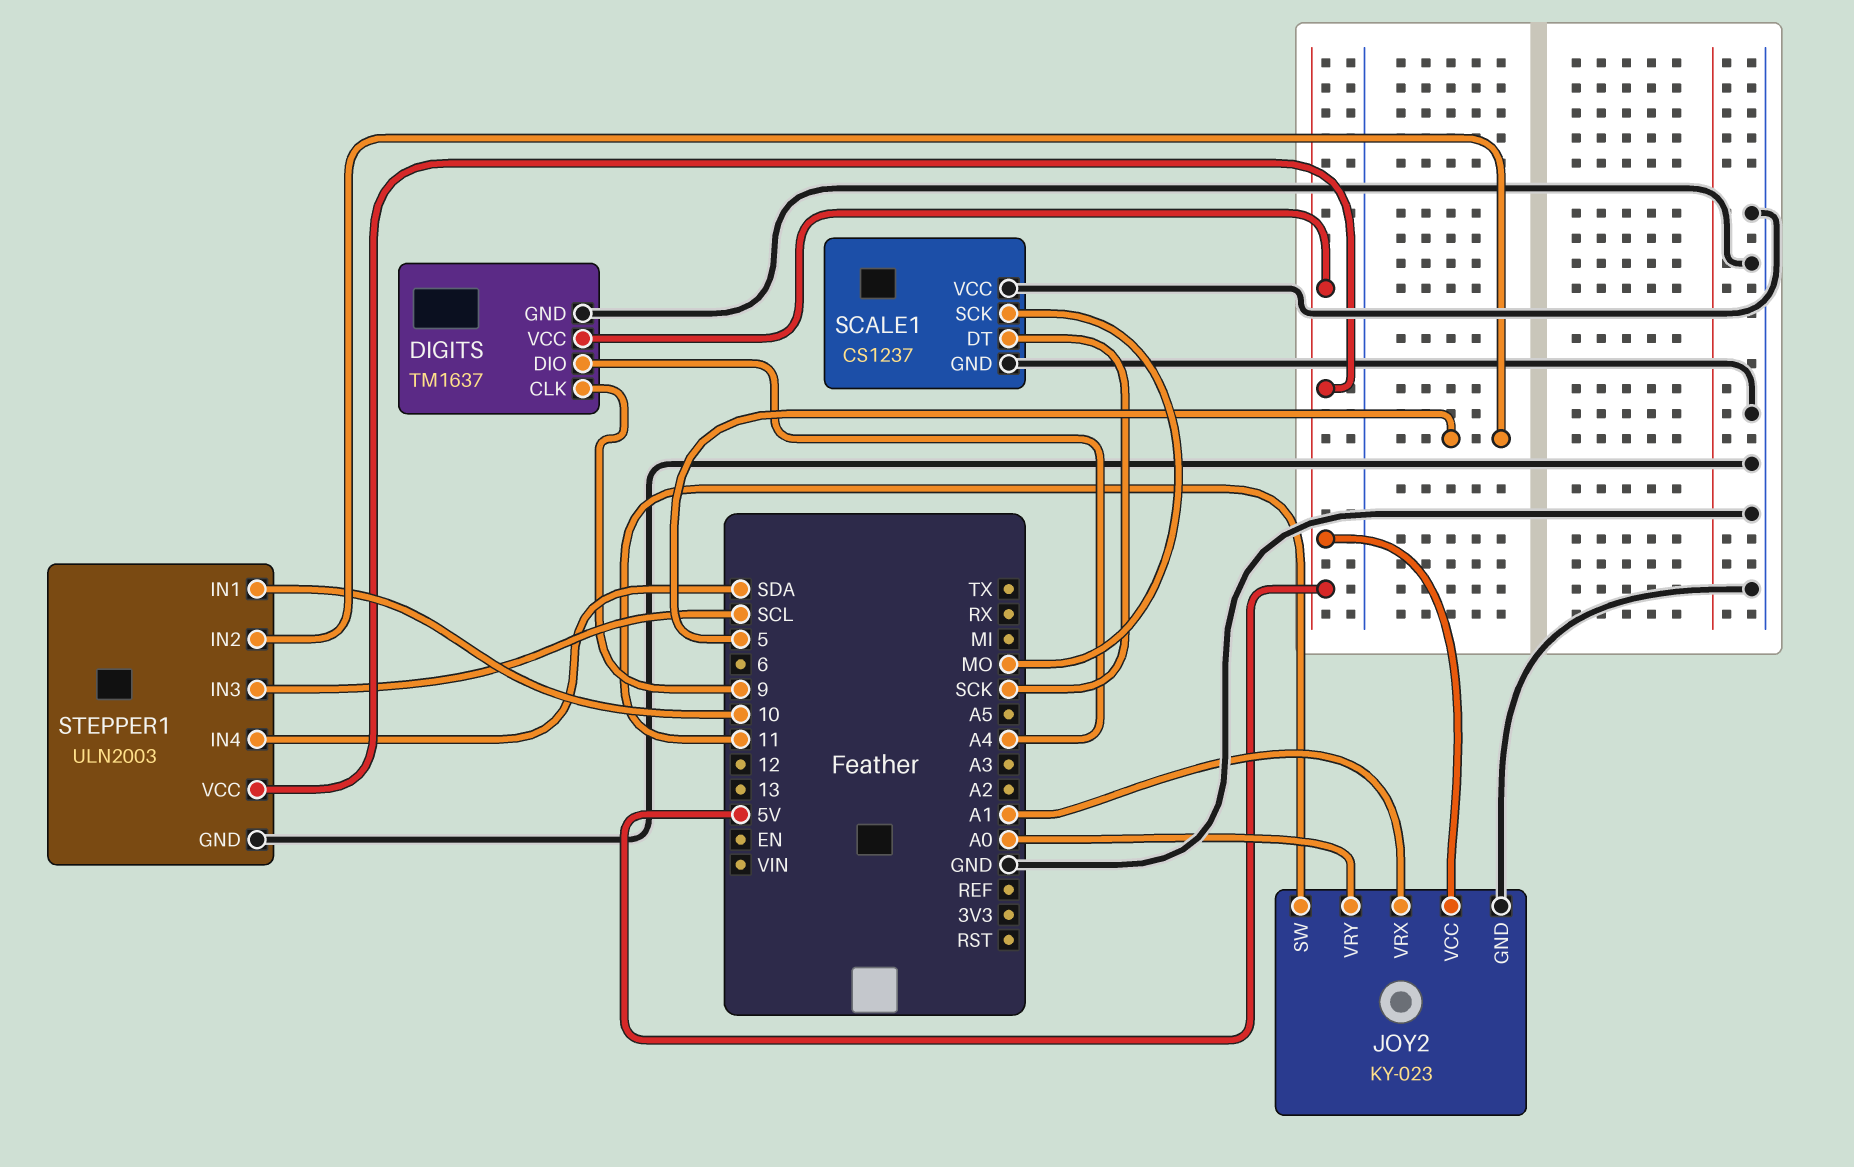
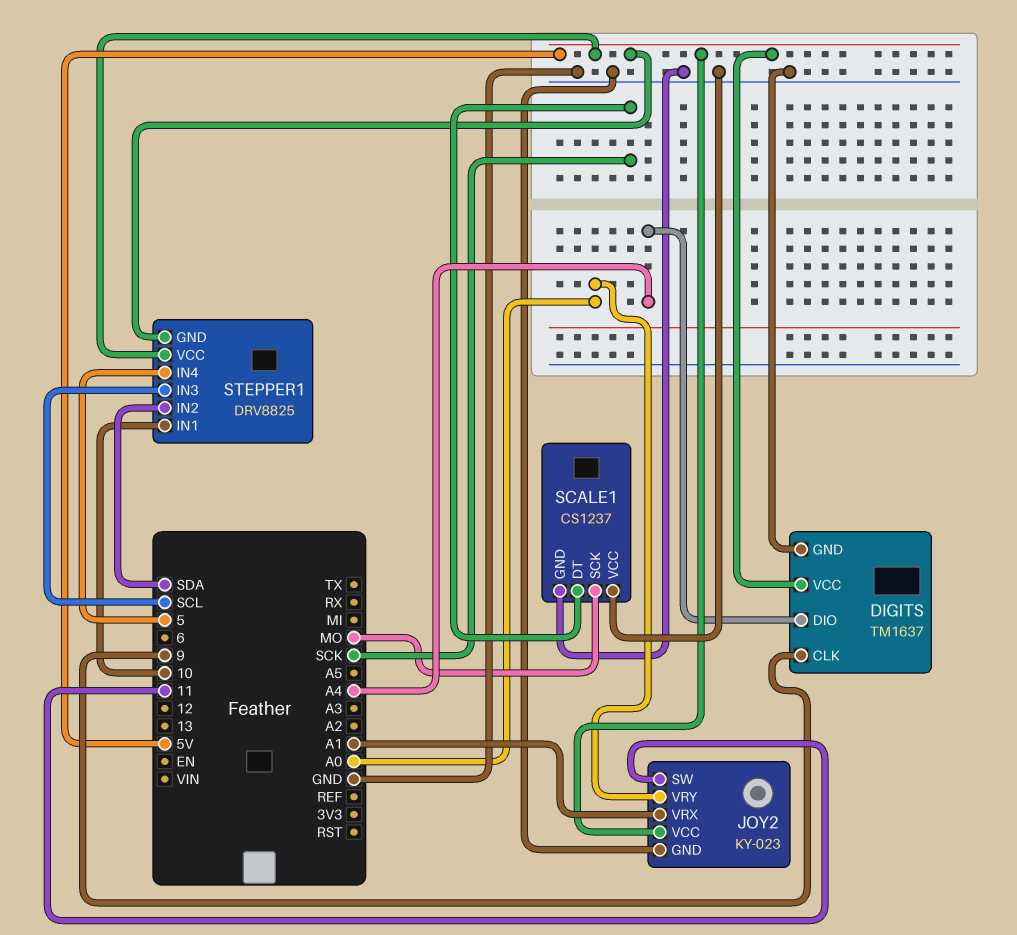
STEPPER1: ULN2003 -> DRV8825
STEPPER1 pin GND: GND -> 5V
STEPPER1 pin IN2: 5 -> SDA
STEPPER1 pin IN4: SDA -> 5

